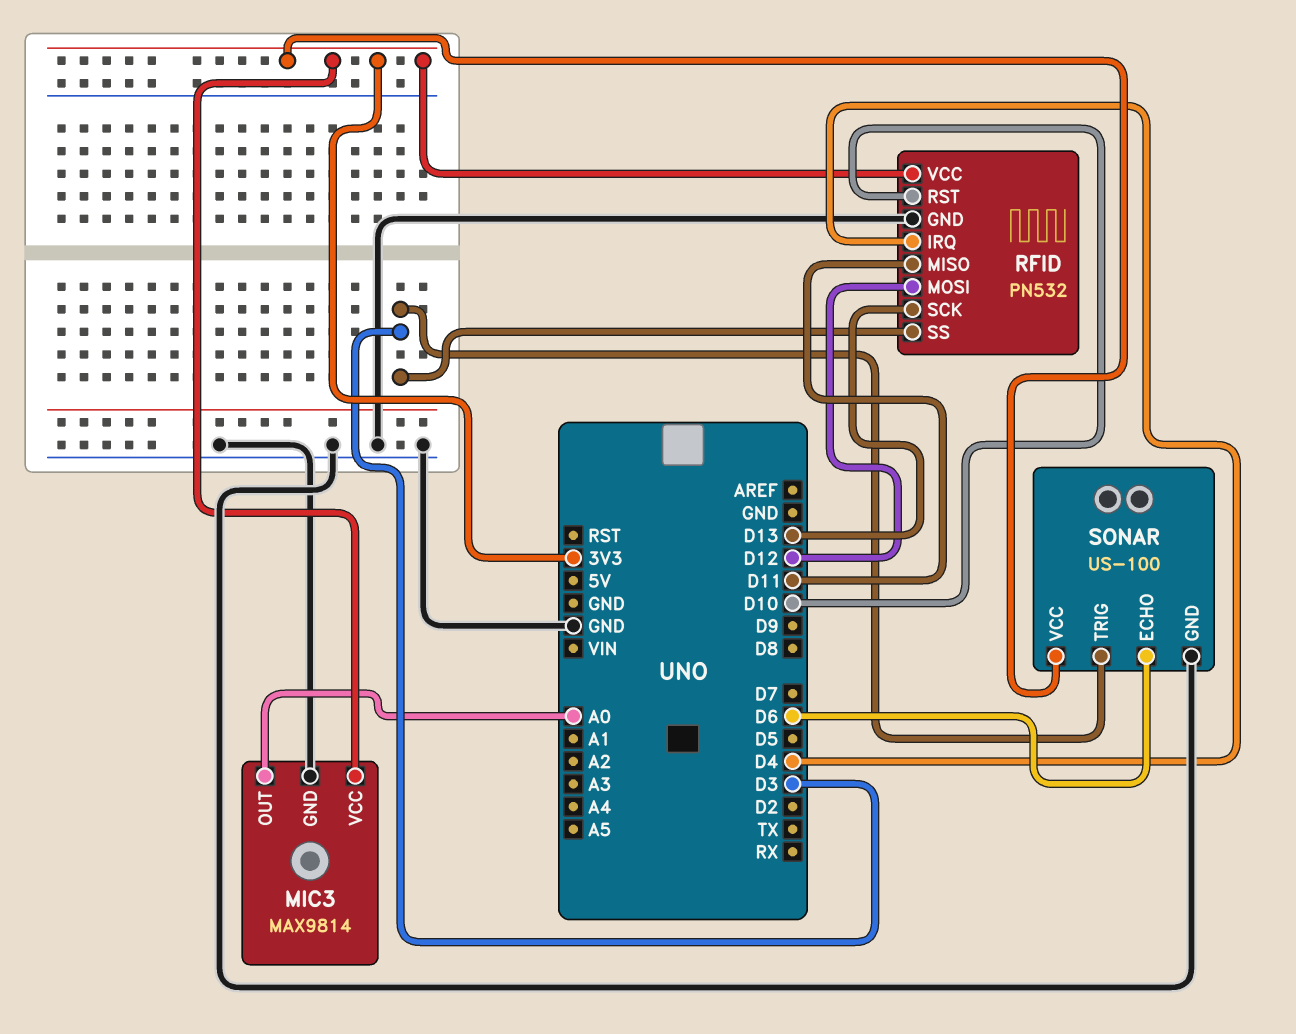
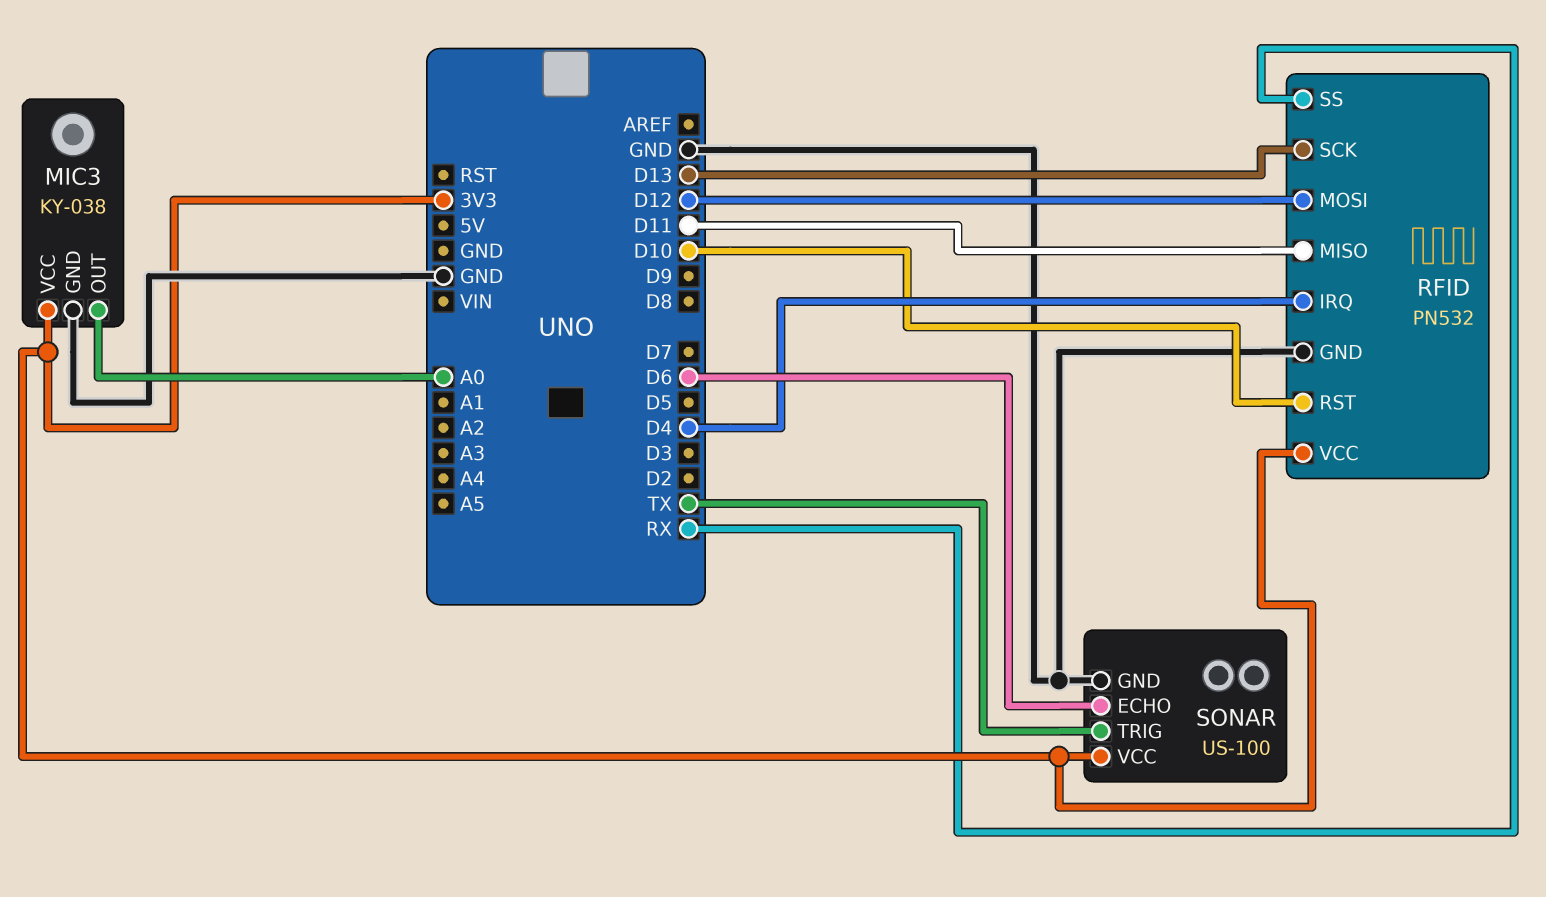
MIC3: MAX9814 -> KY-038
RFID pin SS: D3 -> RX
SONAR pin TRIG: D3 -> TX

